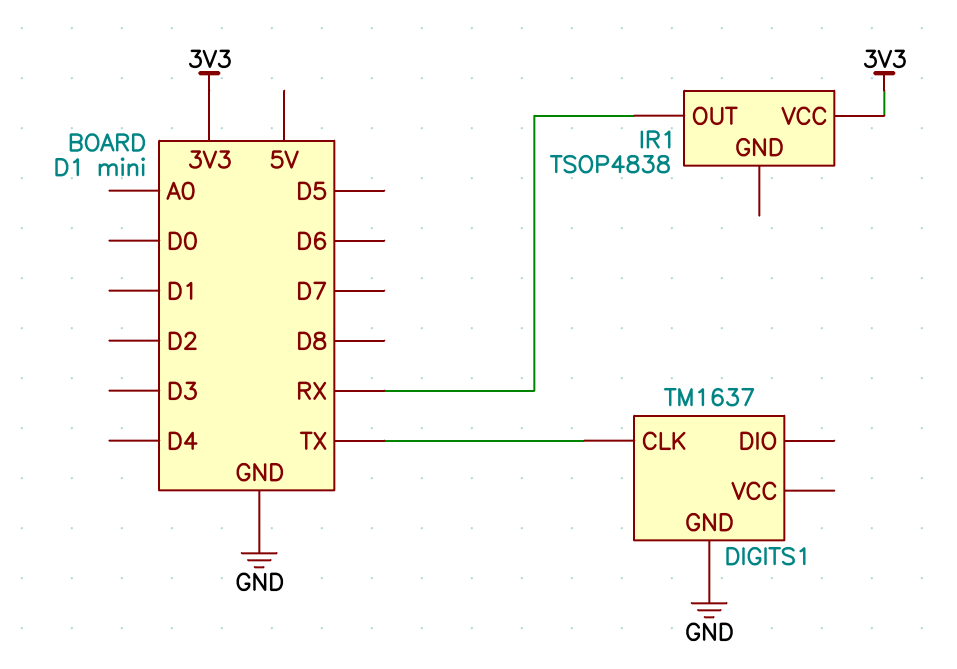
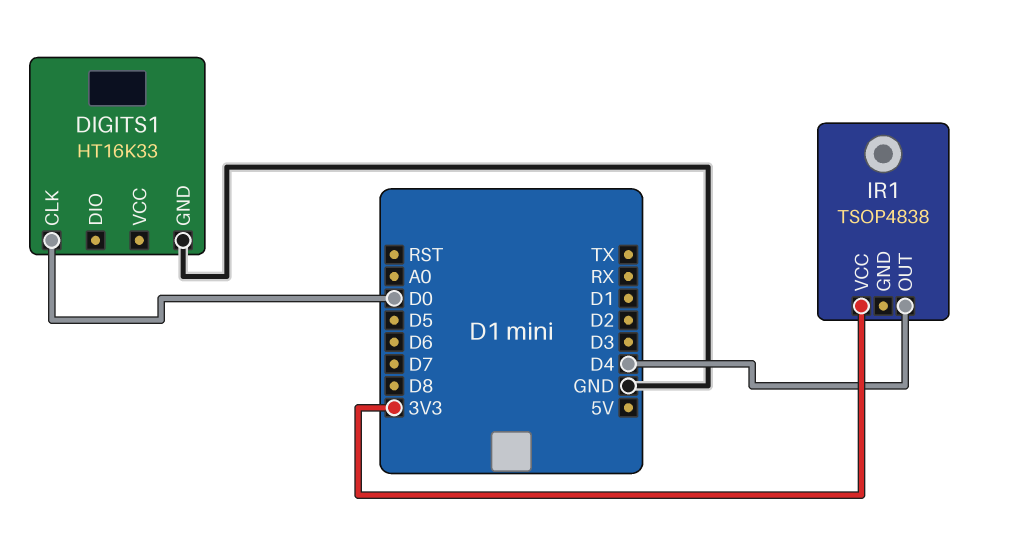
DIGITS1: TM1637 -> HT16K33
DIGITS1 pin CLK: TX -> D0
IR1 pin OUT: RX -> D4

